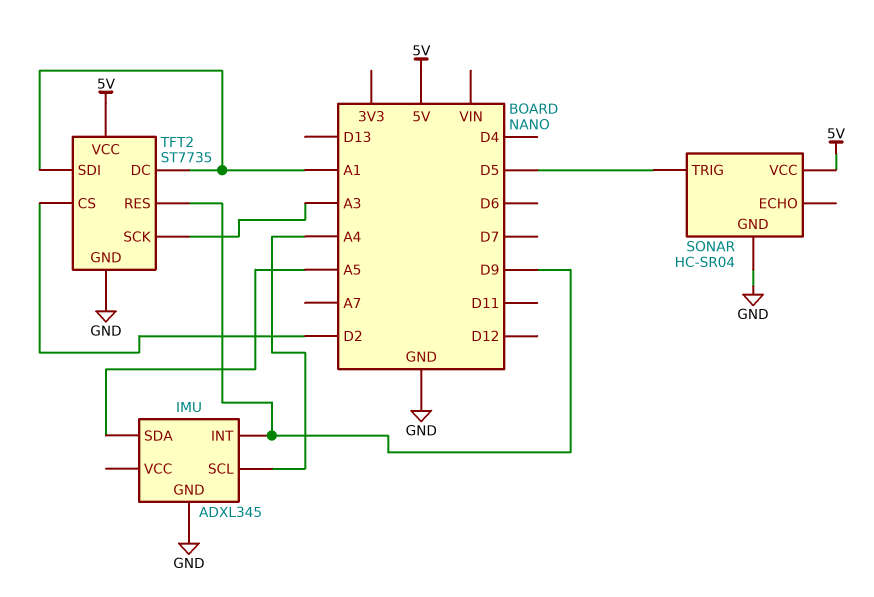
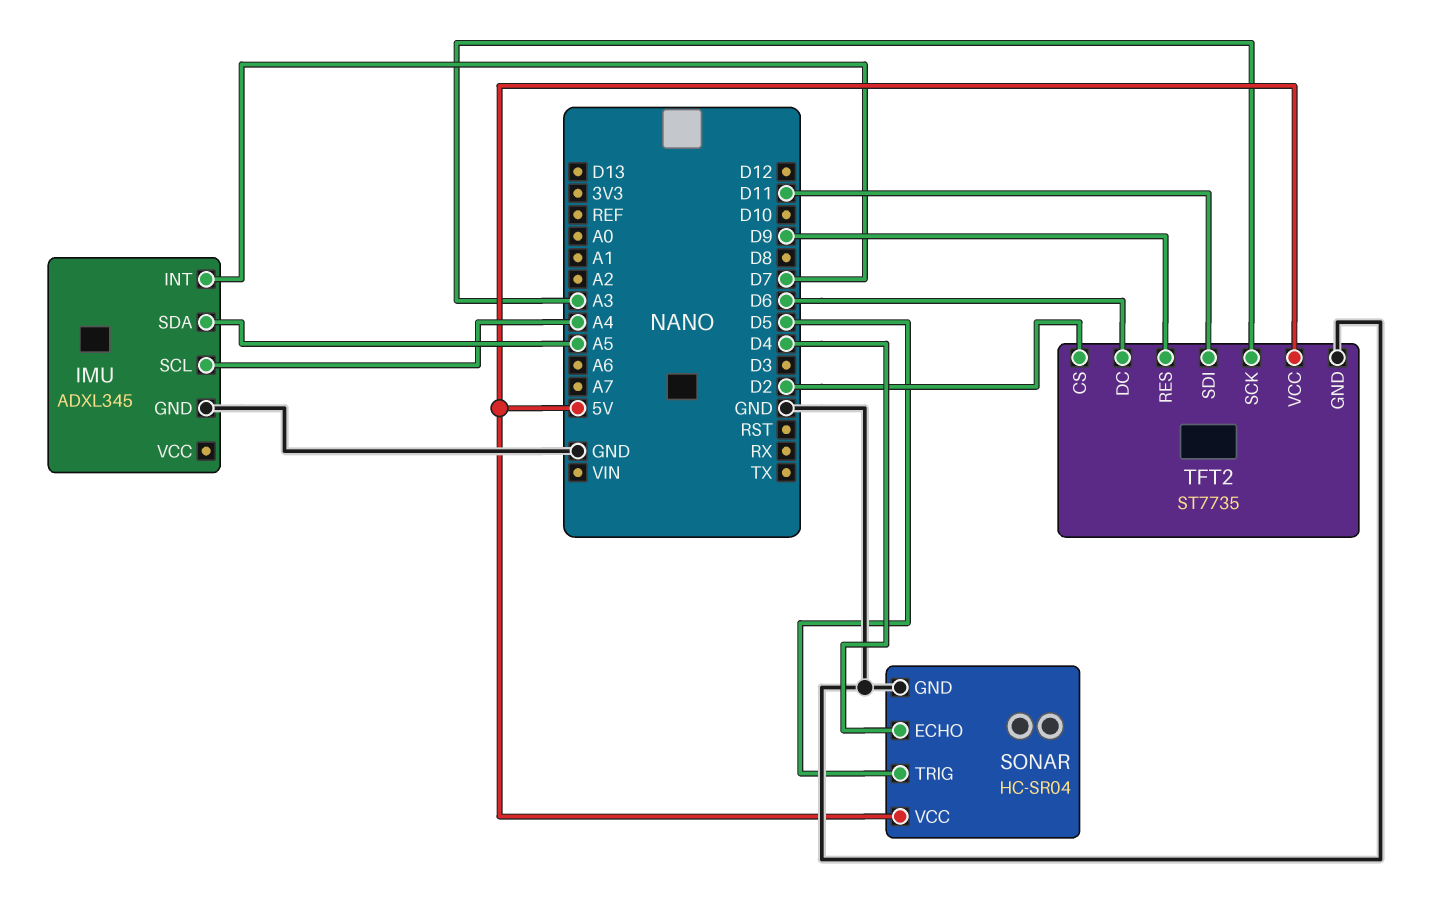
IMU pin INT: D9 -> D7
SONAR pin ECHO: none -> D4
TFT2 pin DC: A1 -> D6
TFT2 pin SDI: A1 -> D11

